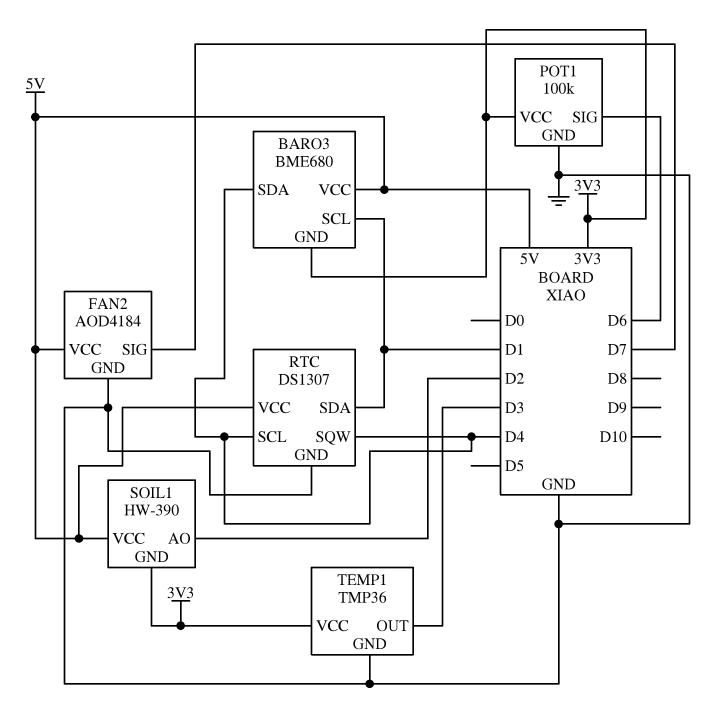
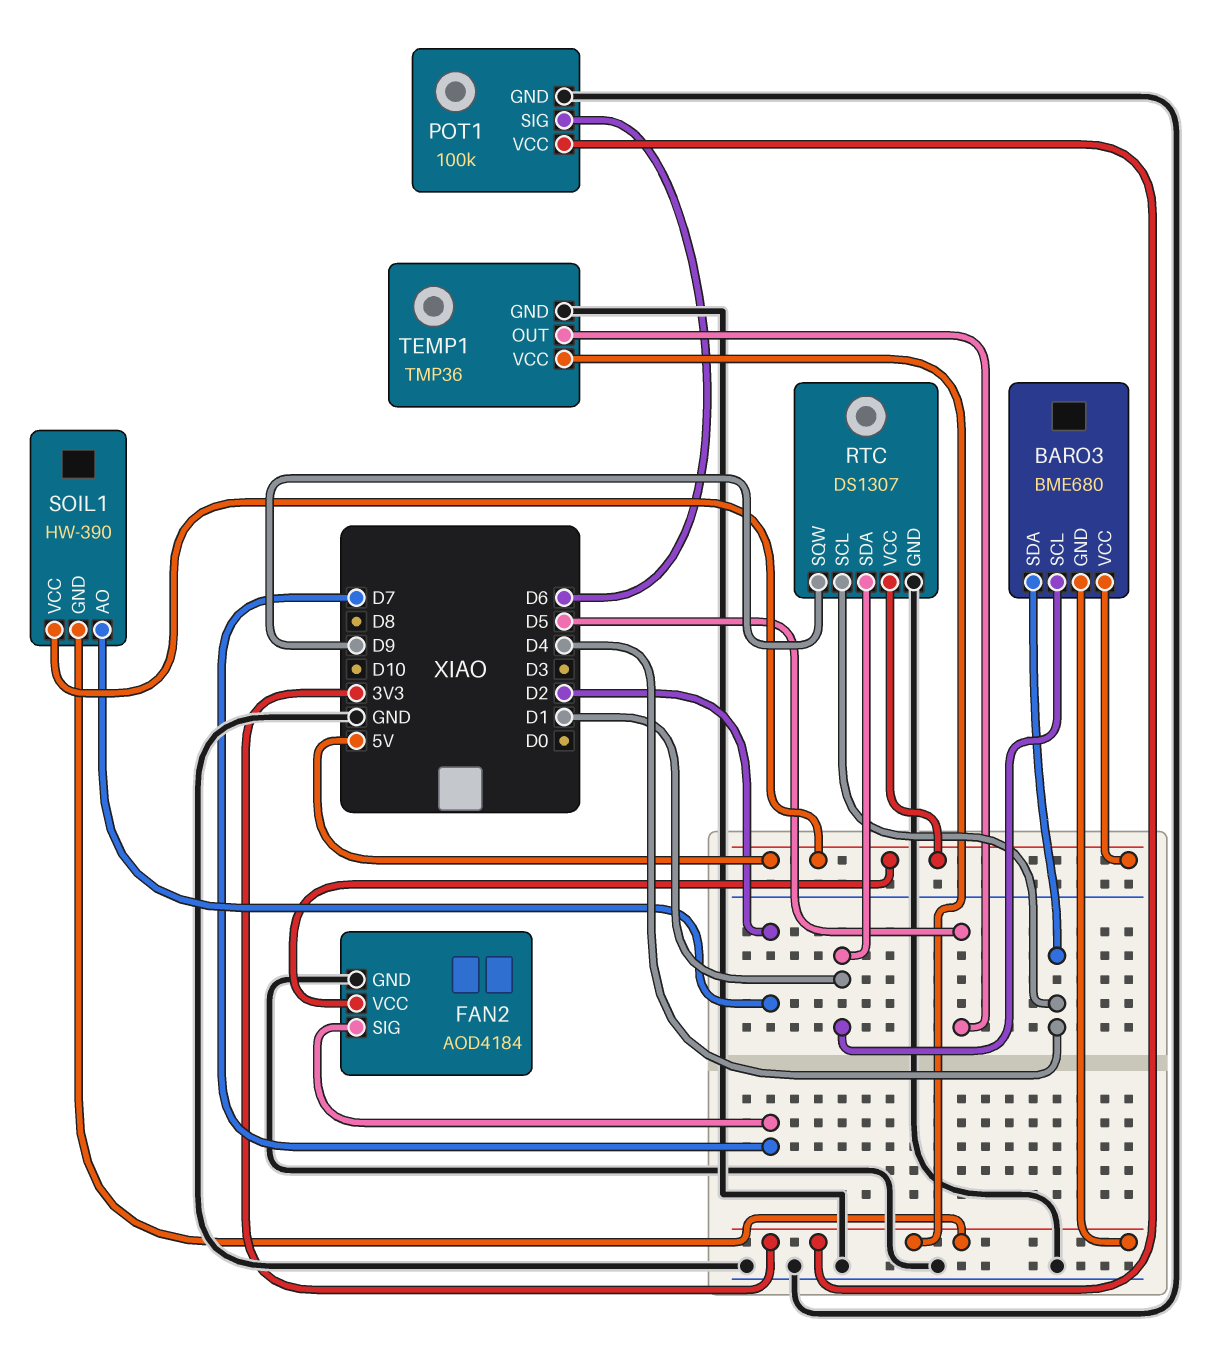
RTC pin SQW: D4 -> D9
TEMP1 pin OUT: D3 -> D5

